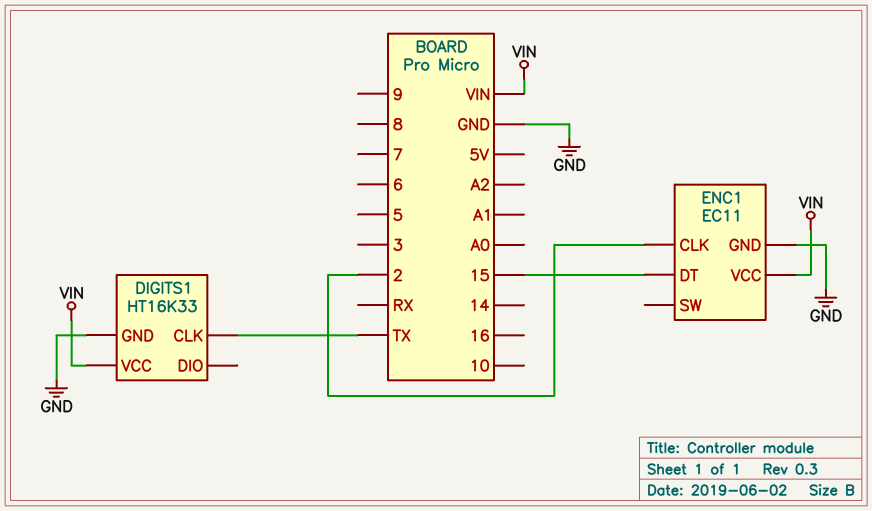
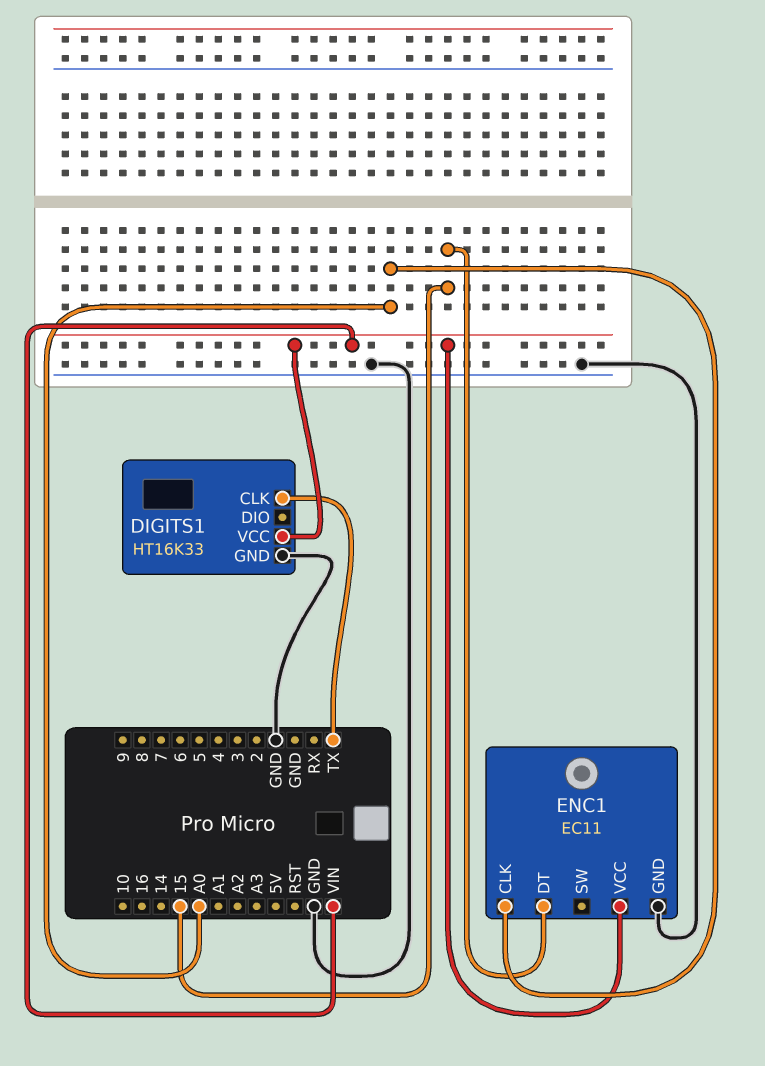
ENC1 pin CLK: 2 -> A0

